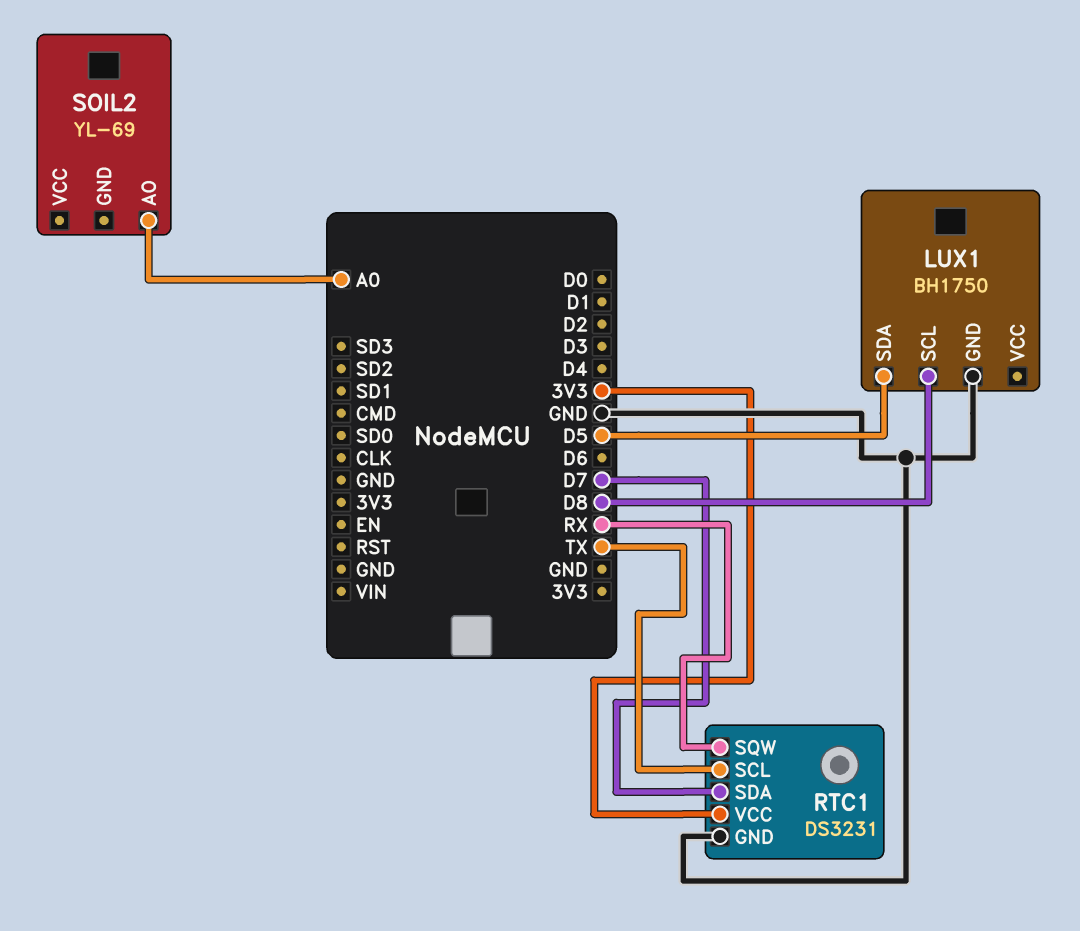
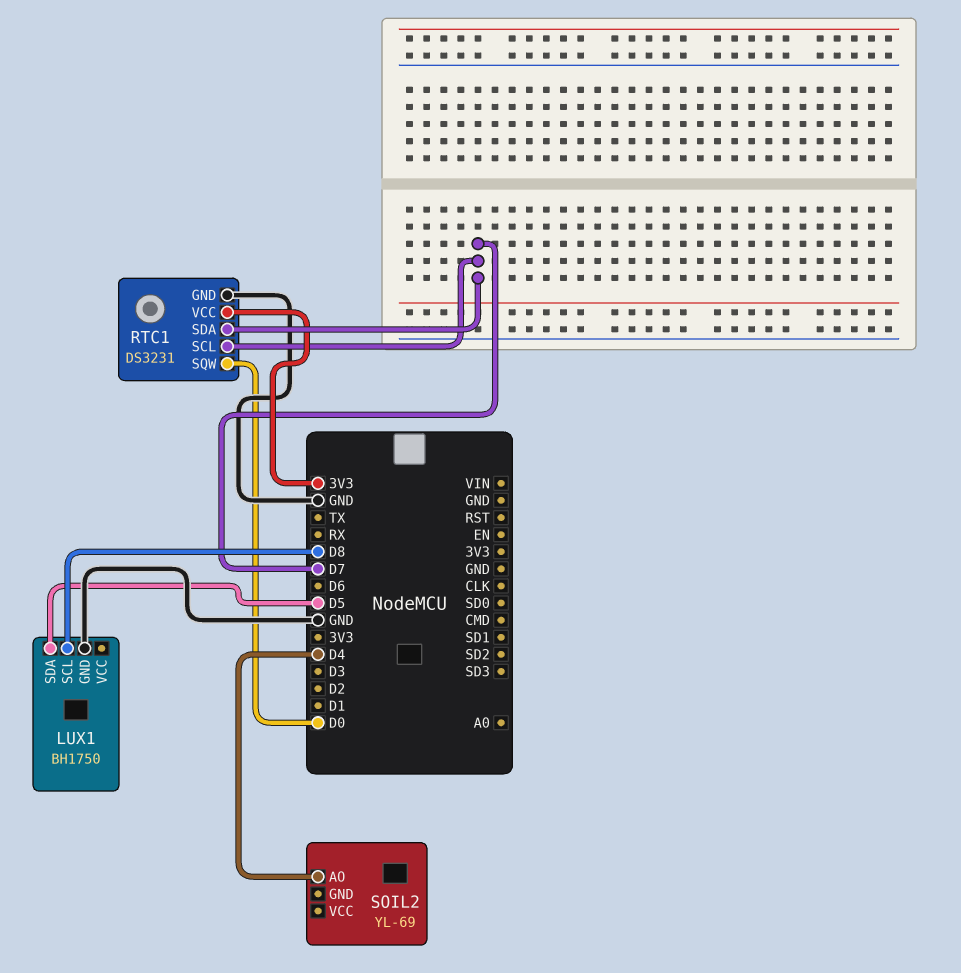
RTC1 pin SCL: TX -> D7
RTC1 pin SQW: RX -> D0
SOIL2 pin AO: A0 -> D4

